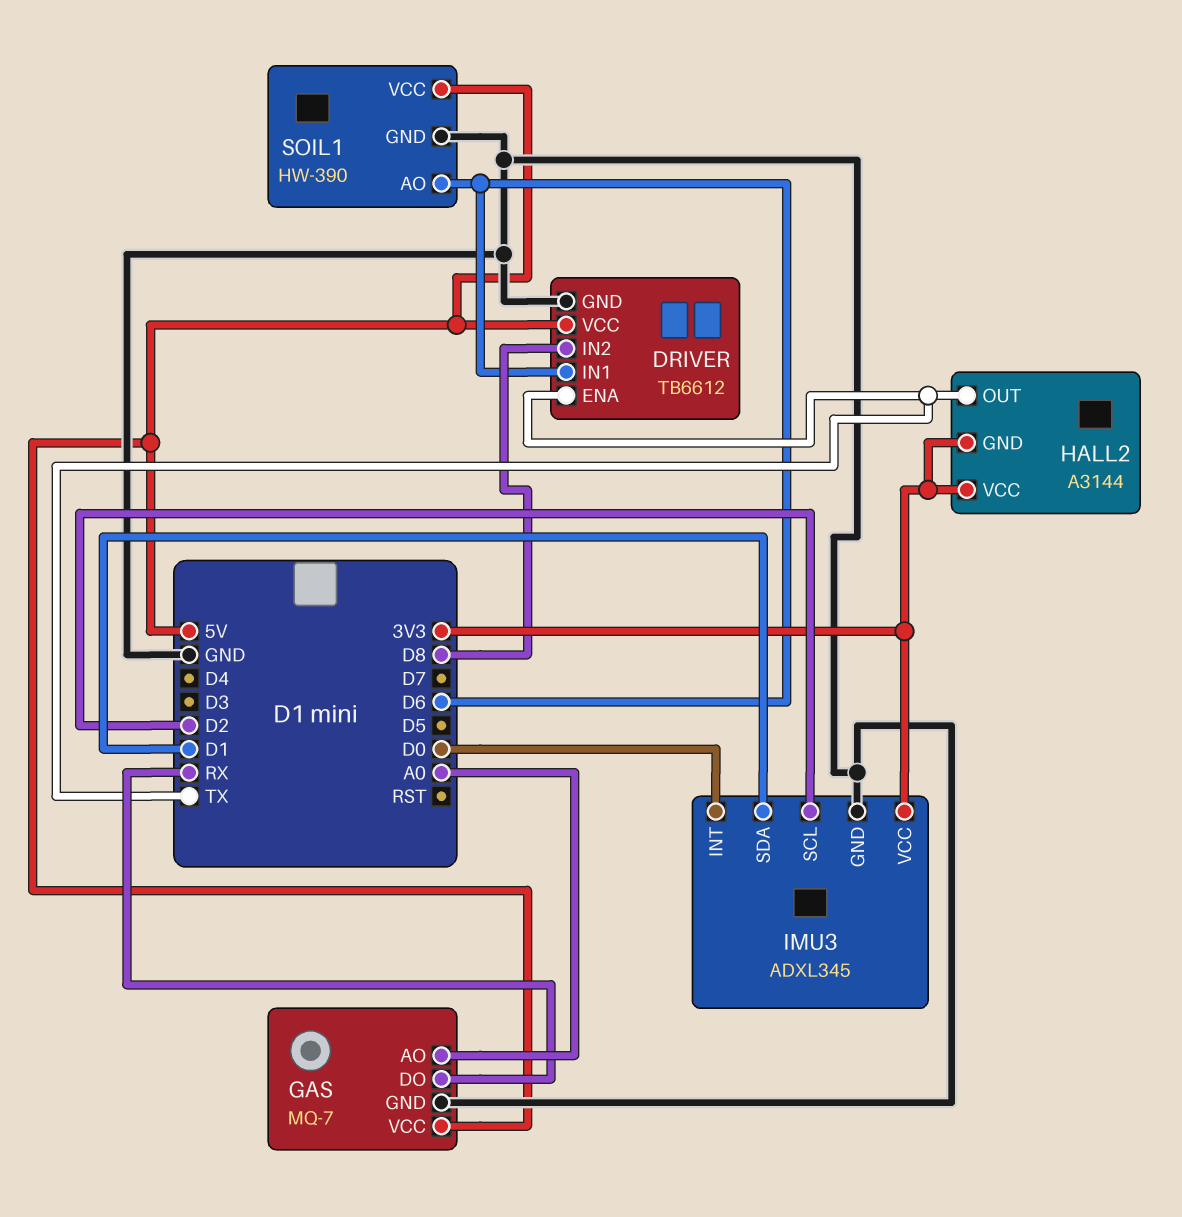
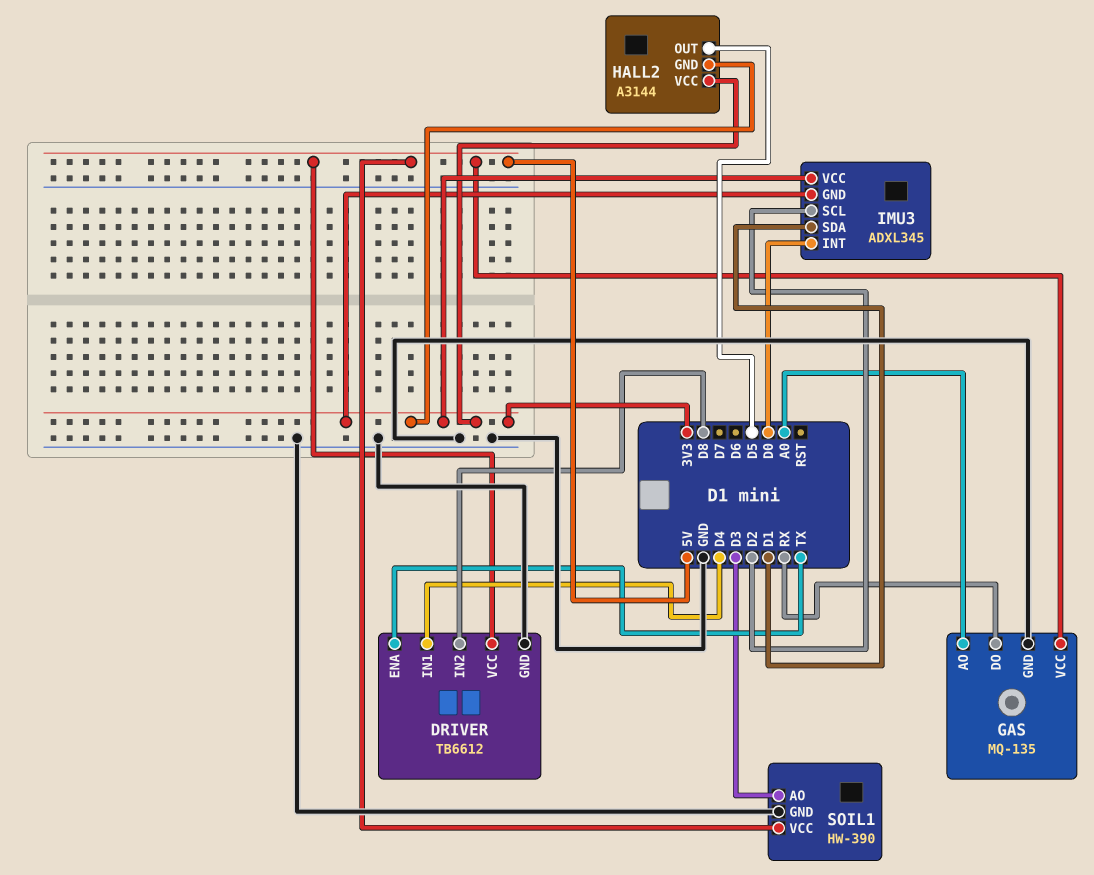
DRIVER pin IN1: D6 -> D4
GAS: MQ-7 -> MQ-135
HALL2 pin OUT: TX -> D5
IMU3 pin GND: GND -> 3V3
SOIL1 pin AO: D6 -> D3

